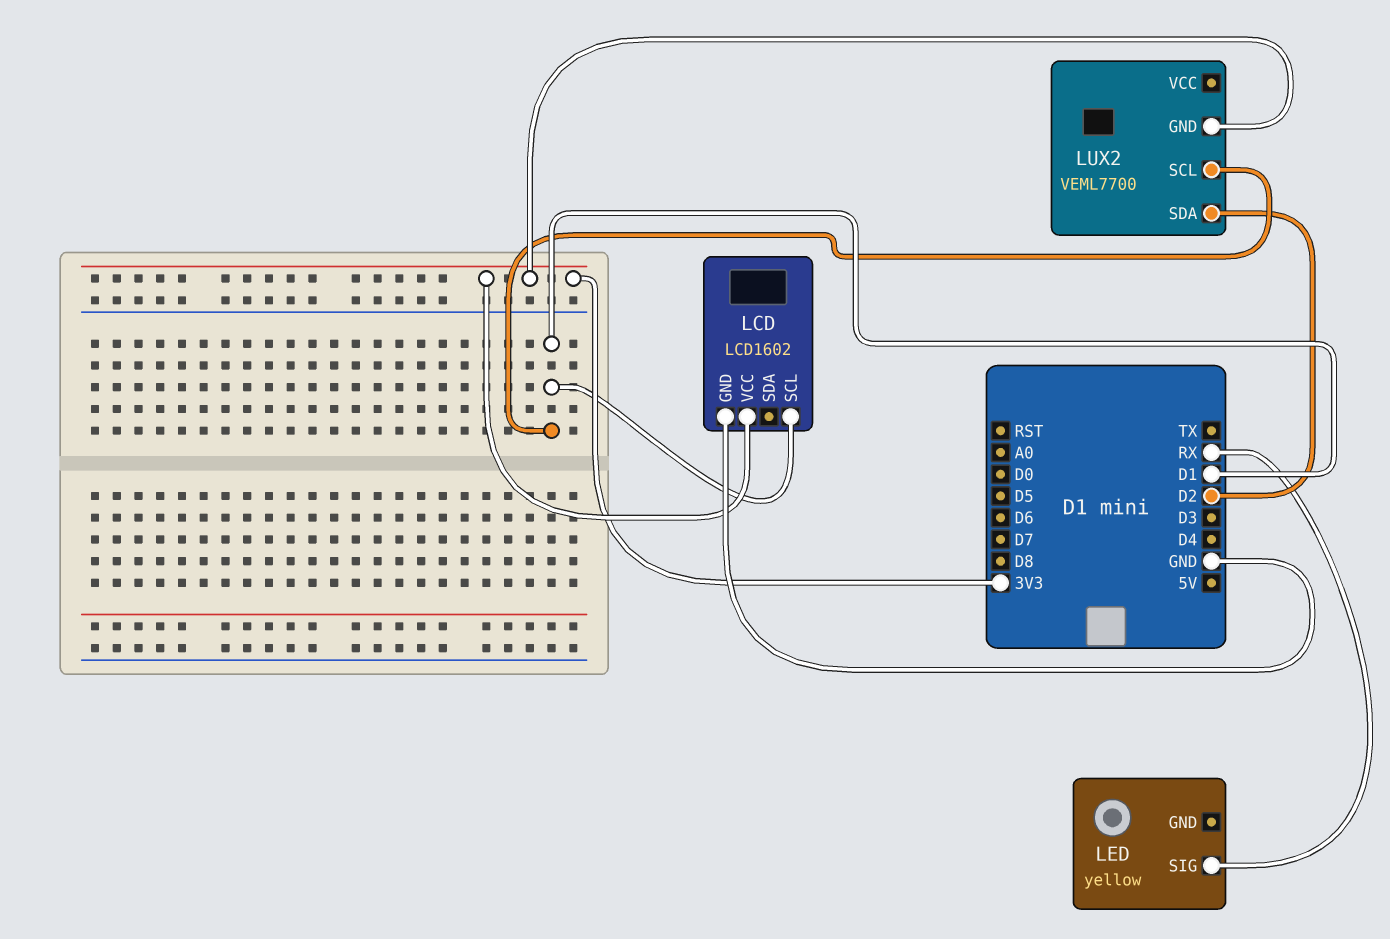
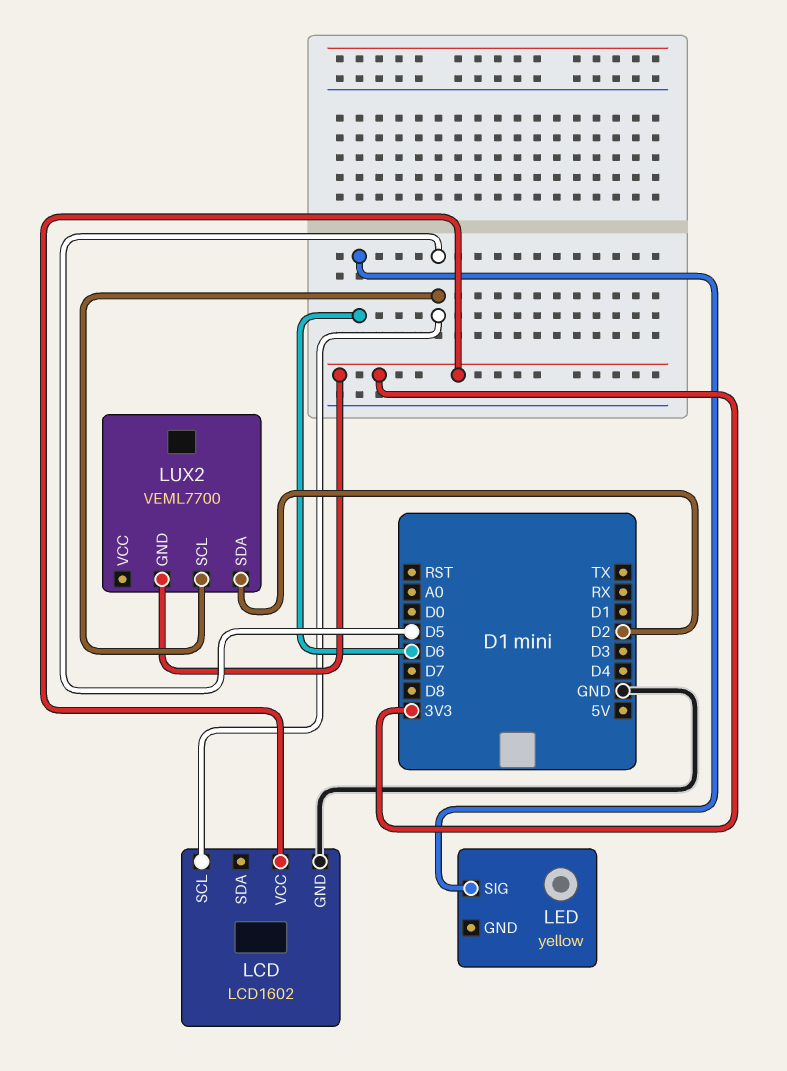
LCD pin SCL: D1 -> D5
LED pin SIG: RX -> D6
LUX2 pin SCL: D1 -> D5

